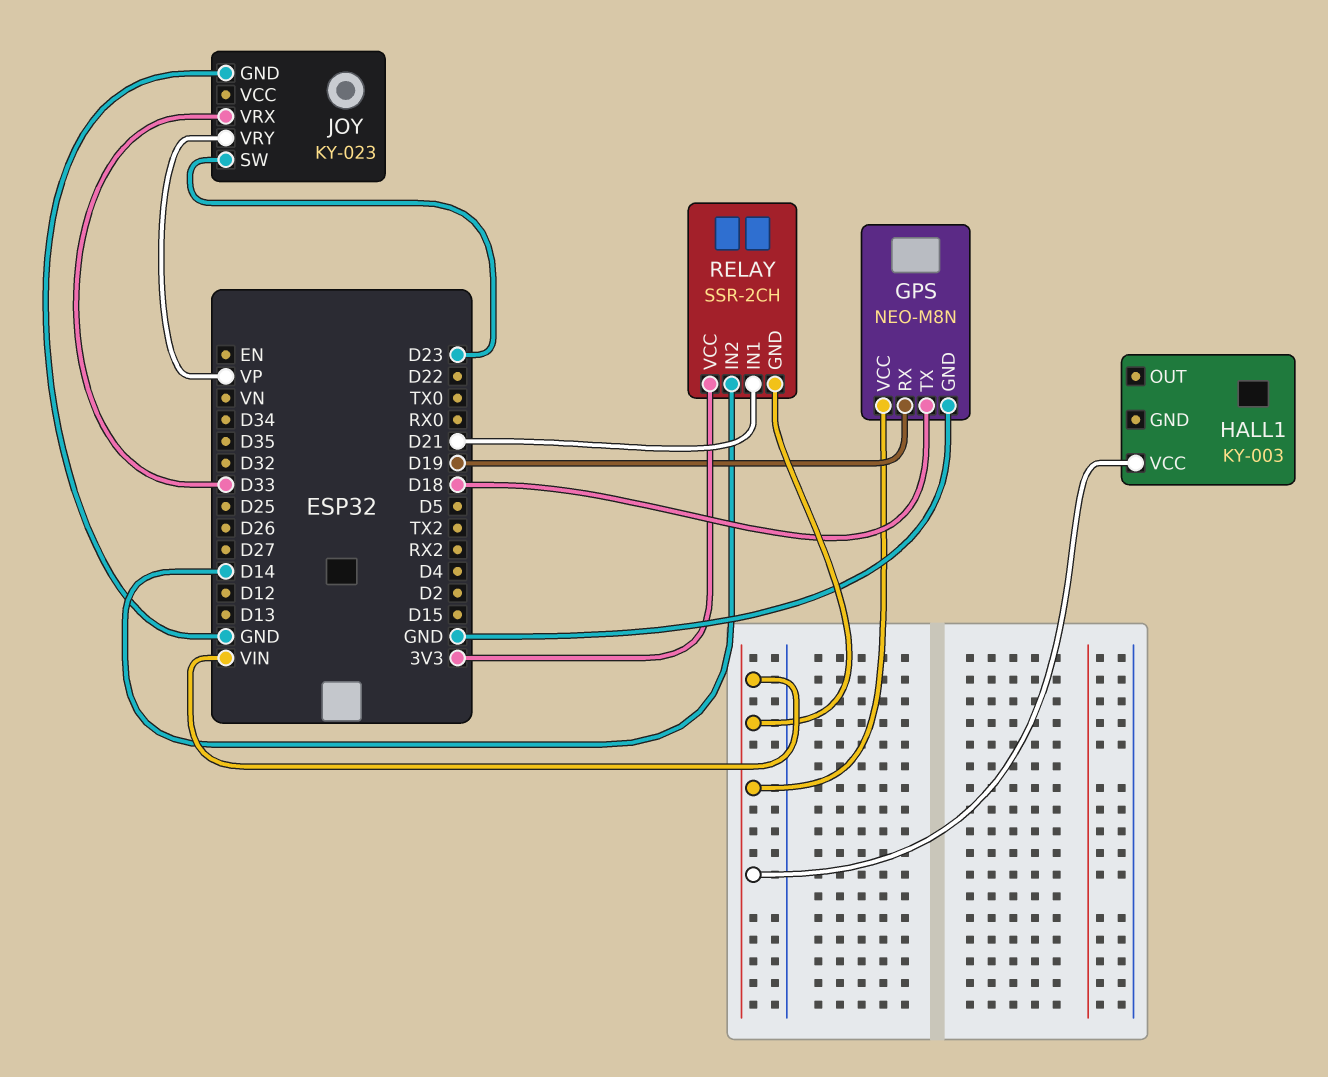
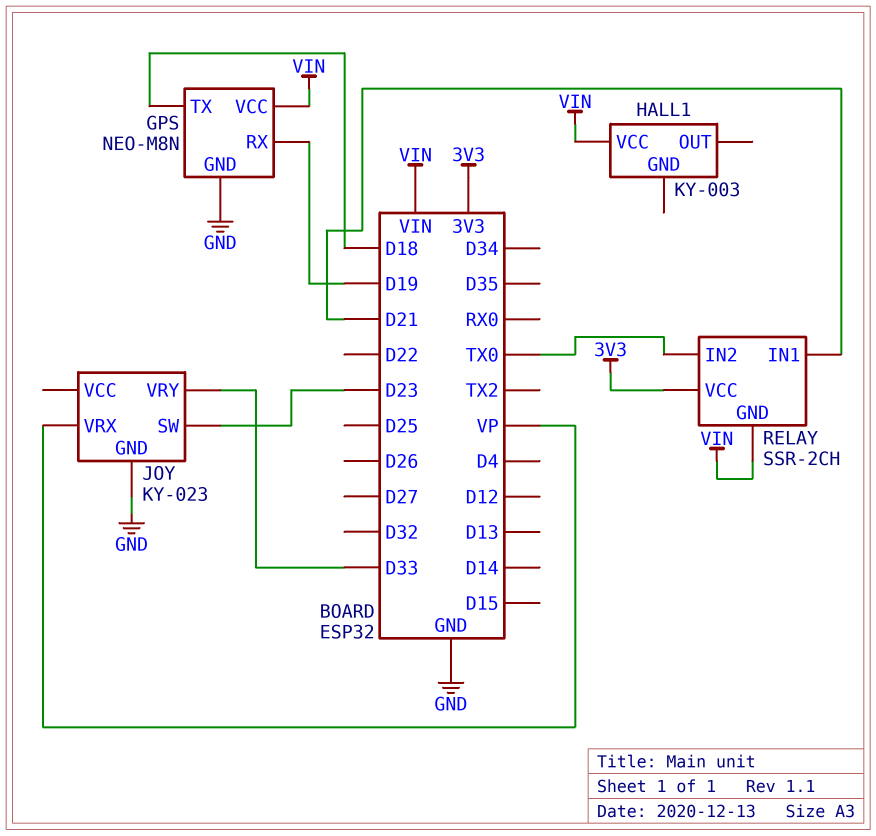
JOY pin VRX: D33 -> VP
JOY pin VRY: VP -> D33
RELAY pin IN2: D14 -> TX0

